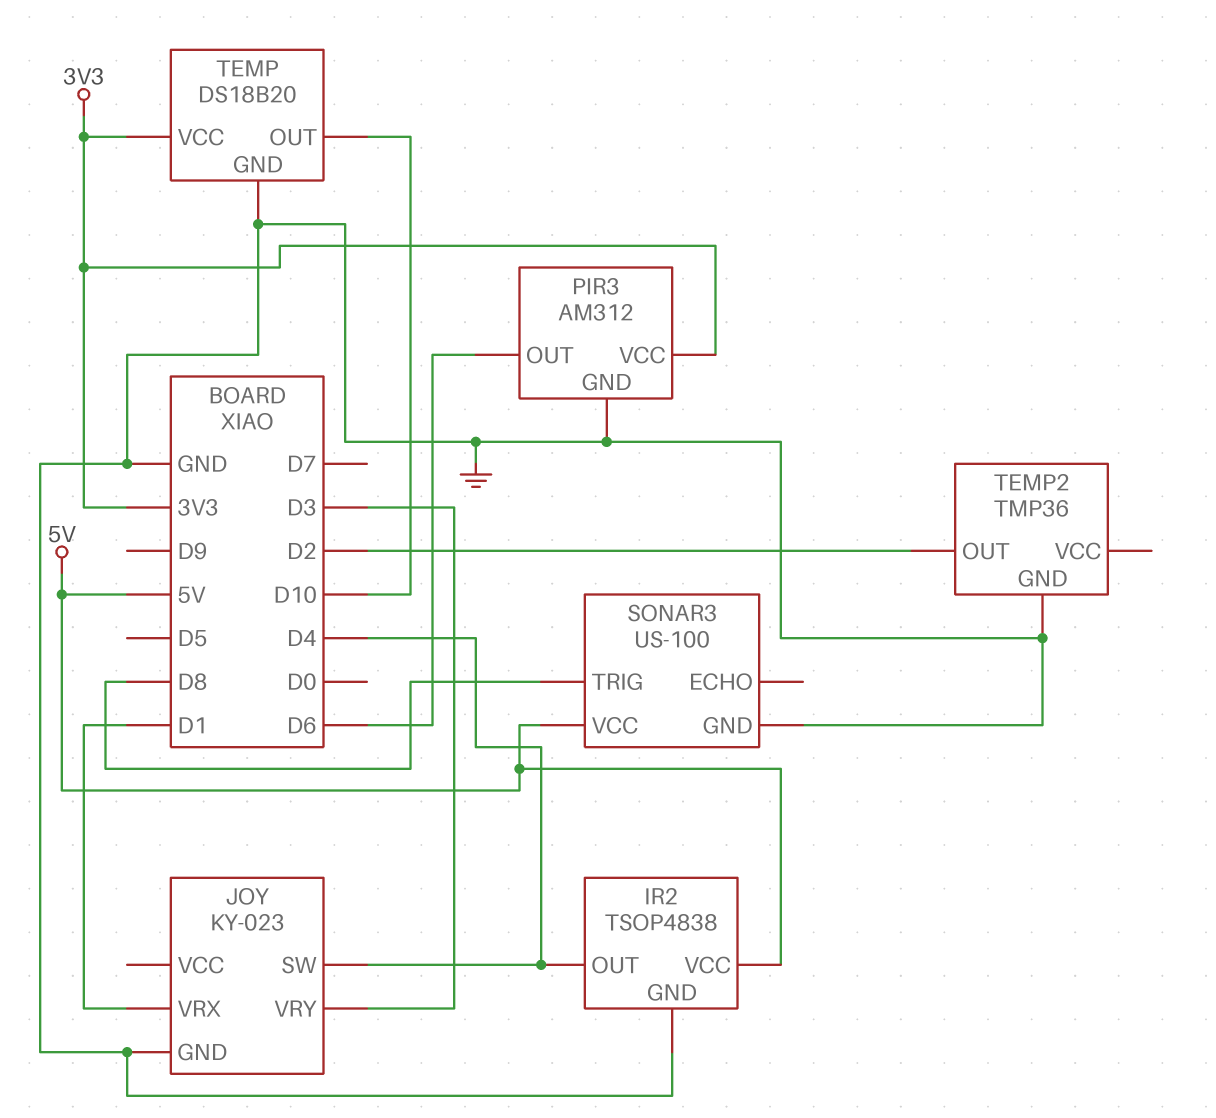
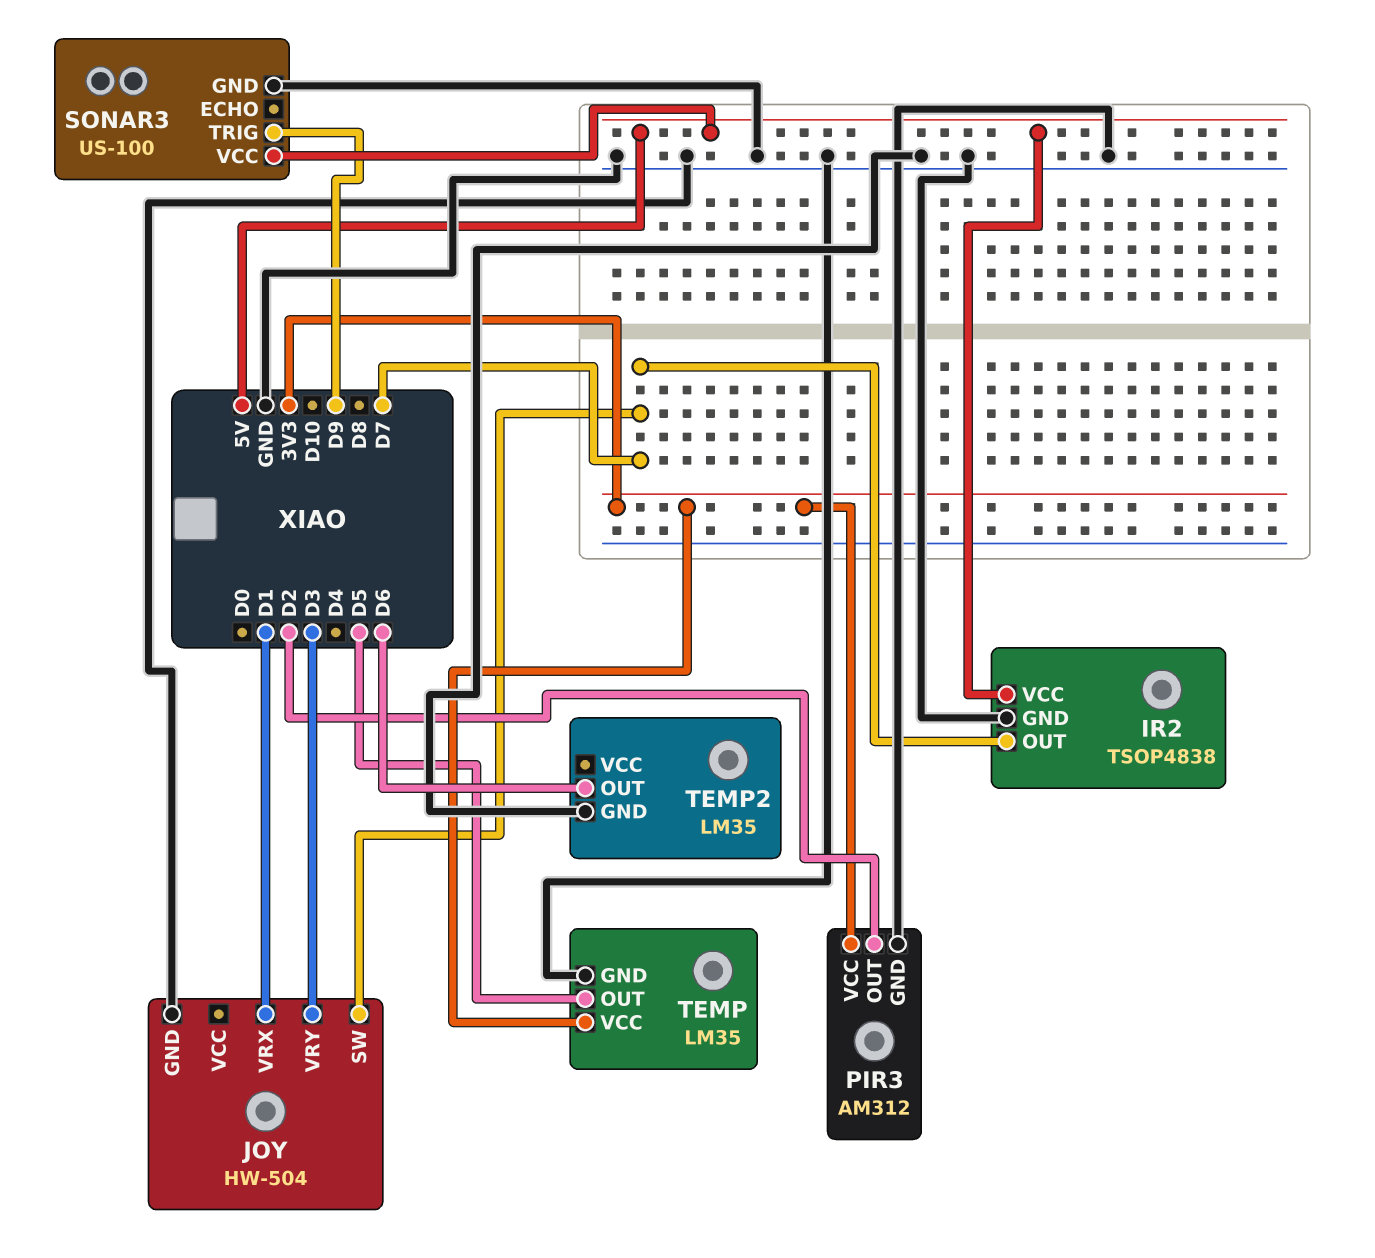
IR2 pin OUT: D4 -> D7
JOY: KY-023 -> HW-504
JOY pin SW: D4 -> D7
PIR3 pin OUT: D6 -> D2
SONAR3 pin TRIG: D8 -> D9
TEMP: DS18B20 -> LM35
TEMP pin OUT: D10 -> D5
TEMP2: TMP36 -> LM35
TEMP2 pin OUT: D2 -> D6

